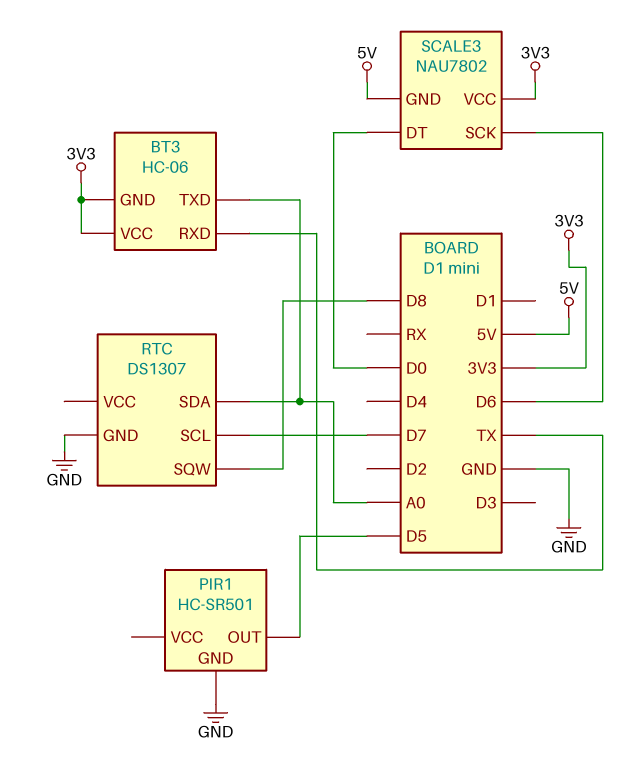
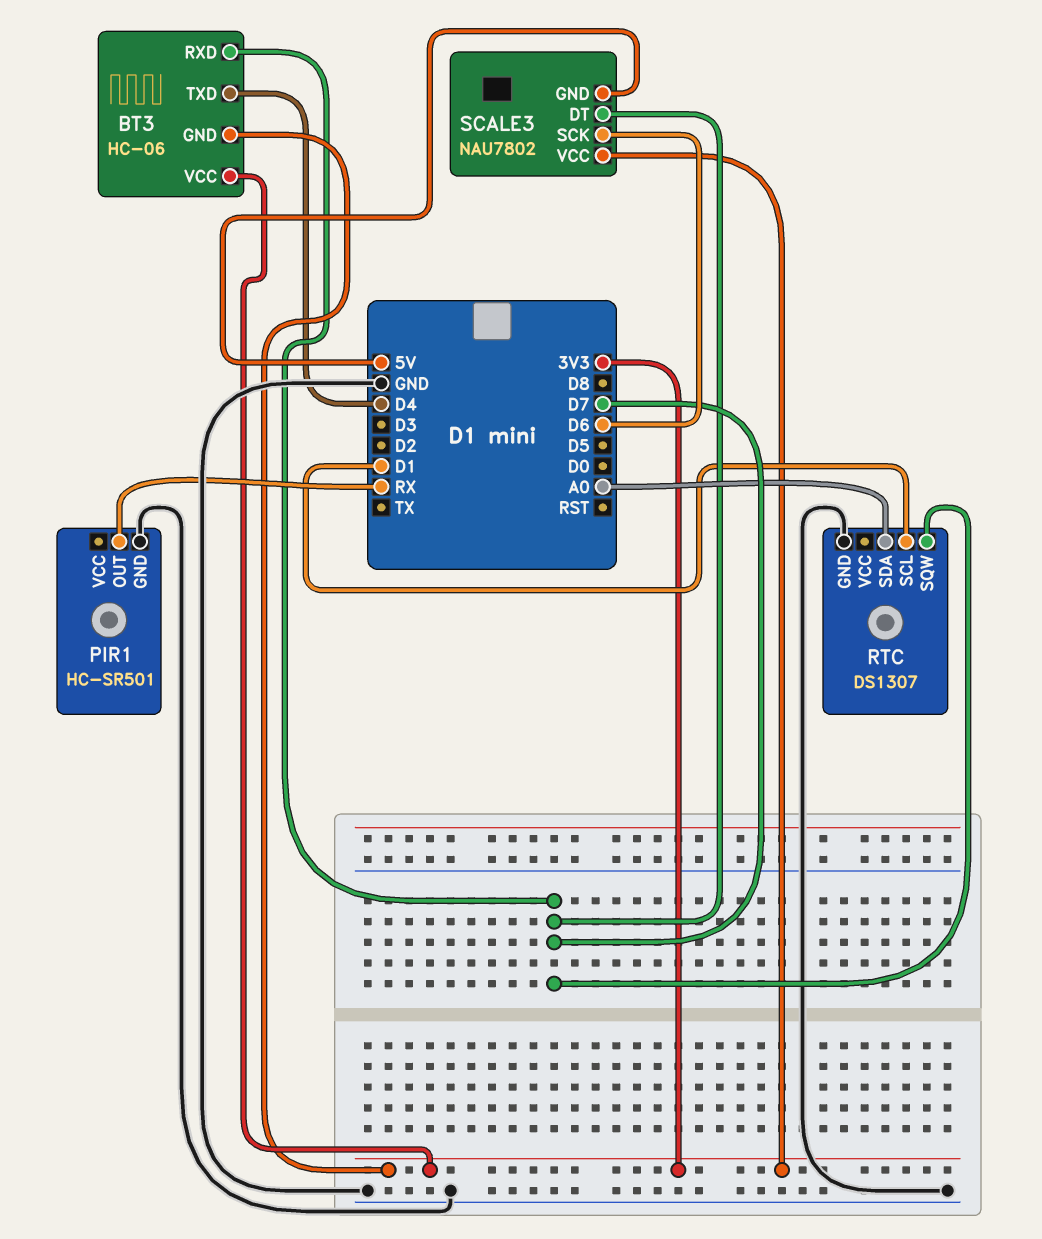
BT3 pin RXD: TX -> D7
BT3 pin TXD: A0 -> D4
PIR1 pin OUT: D5 -> RX
RTC pin SCL: D7 -> D1
RTC pin SQW: D8 -> D7
SCALE3 pin DT: D0 -> D7

